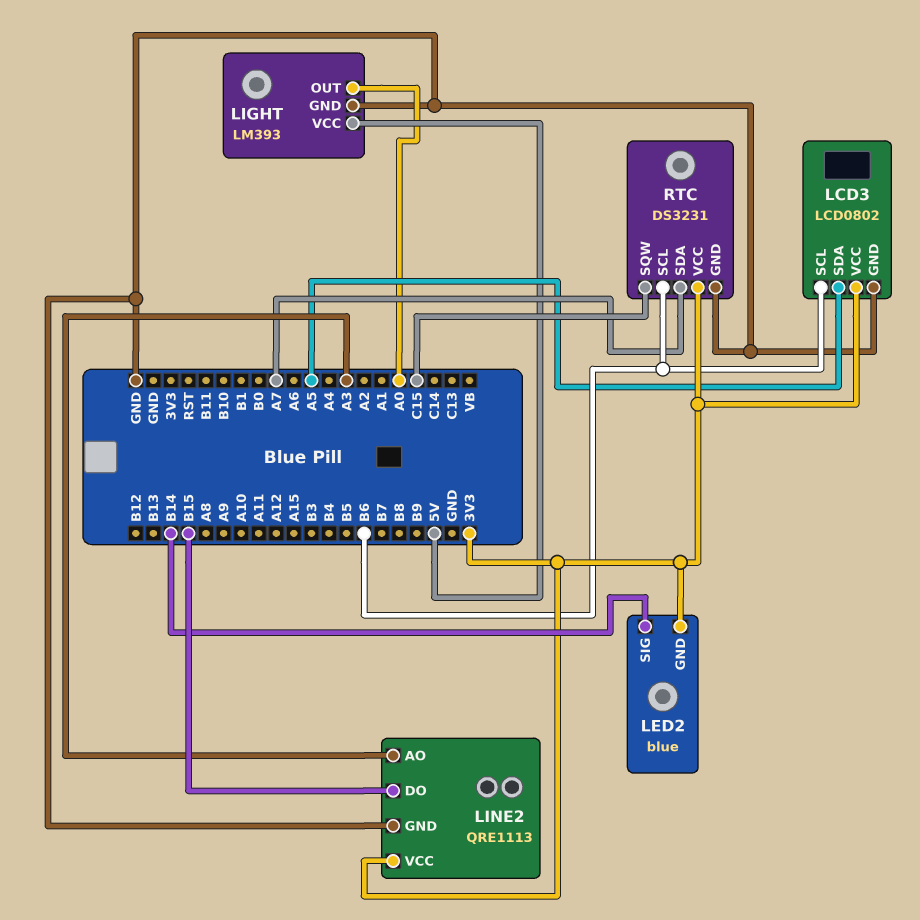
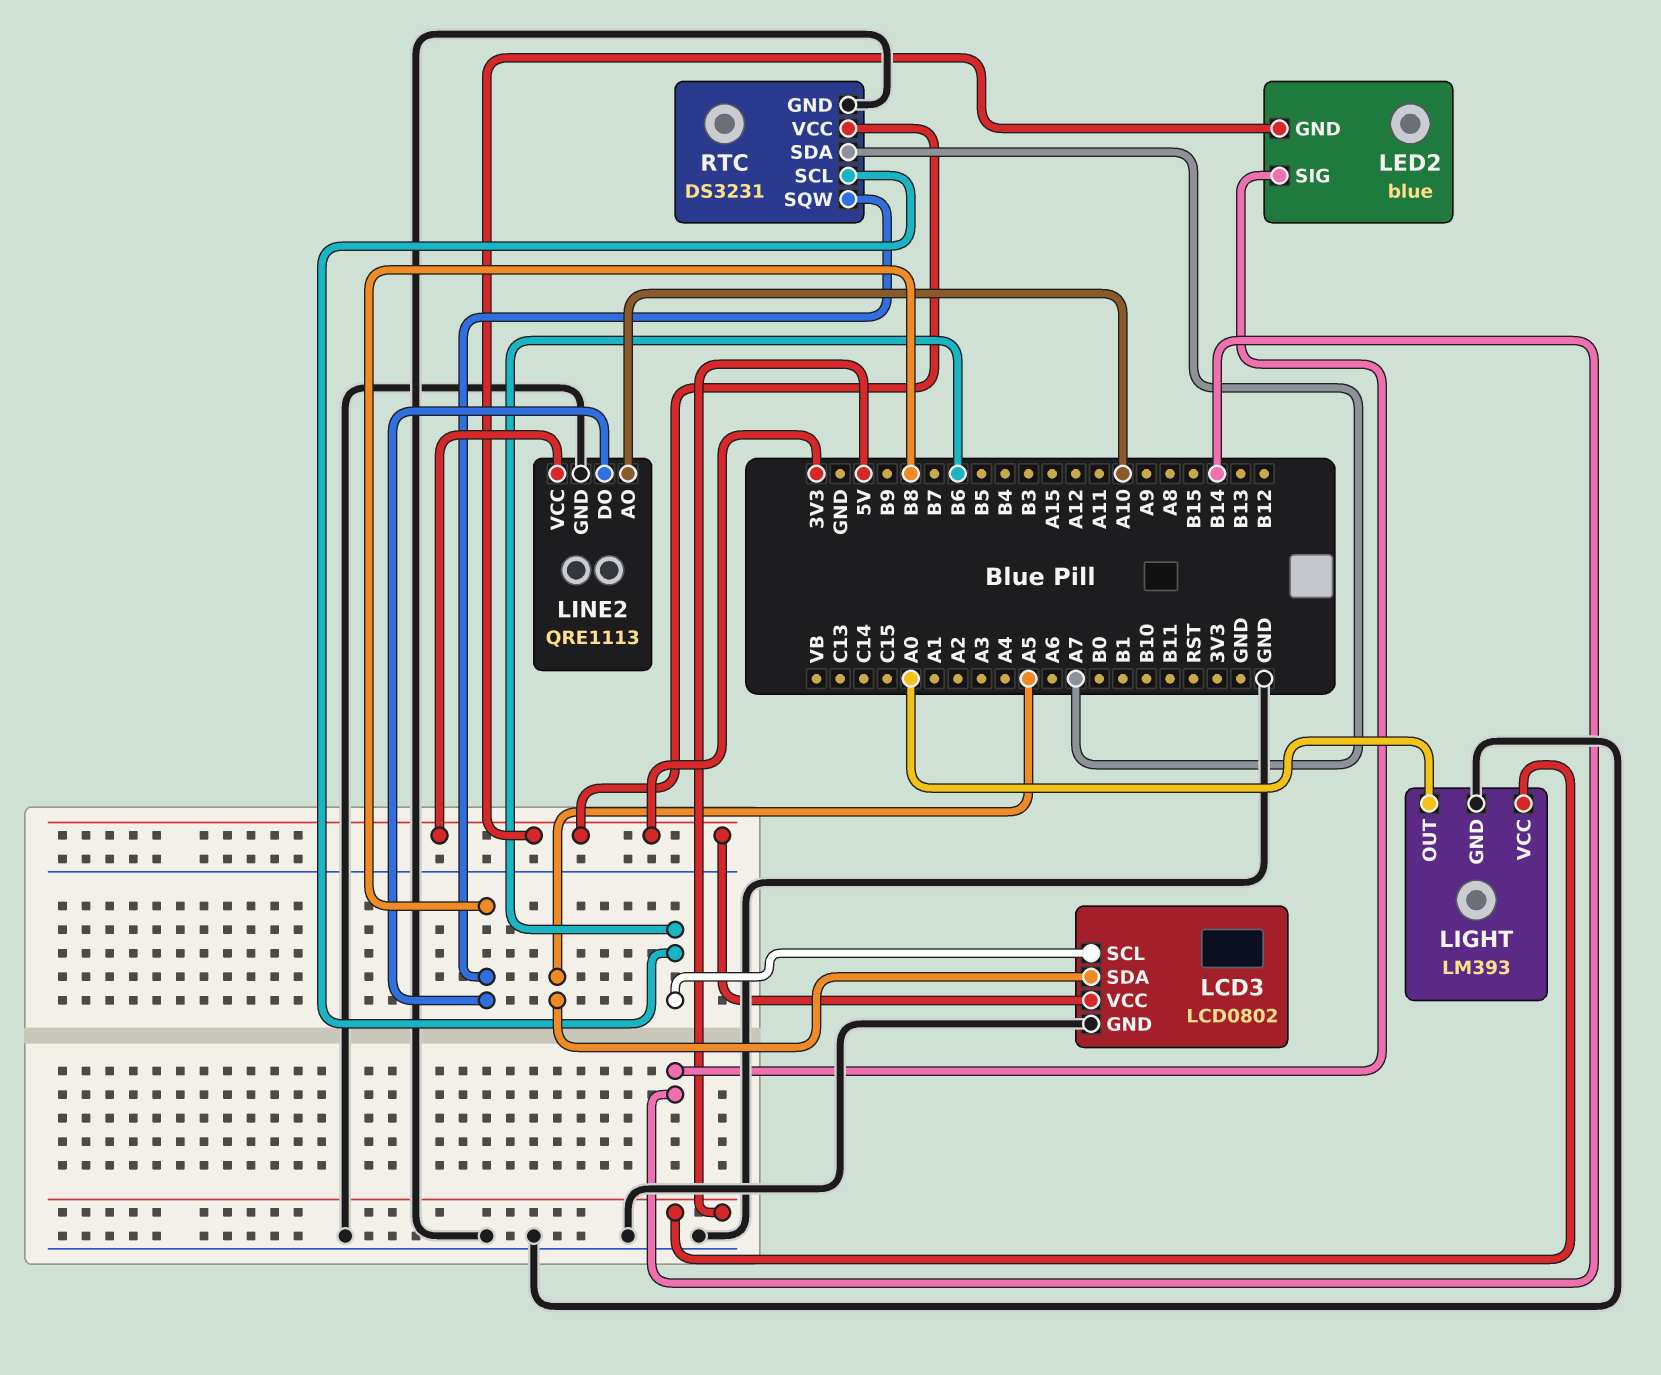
LINE2 pin AO: A3 -> A10
LINE2 pin DO: B15 -> B8
RTC pin SQW: C15 -> B8

